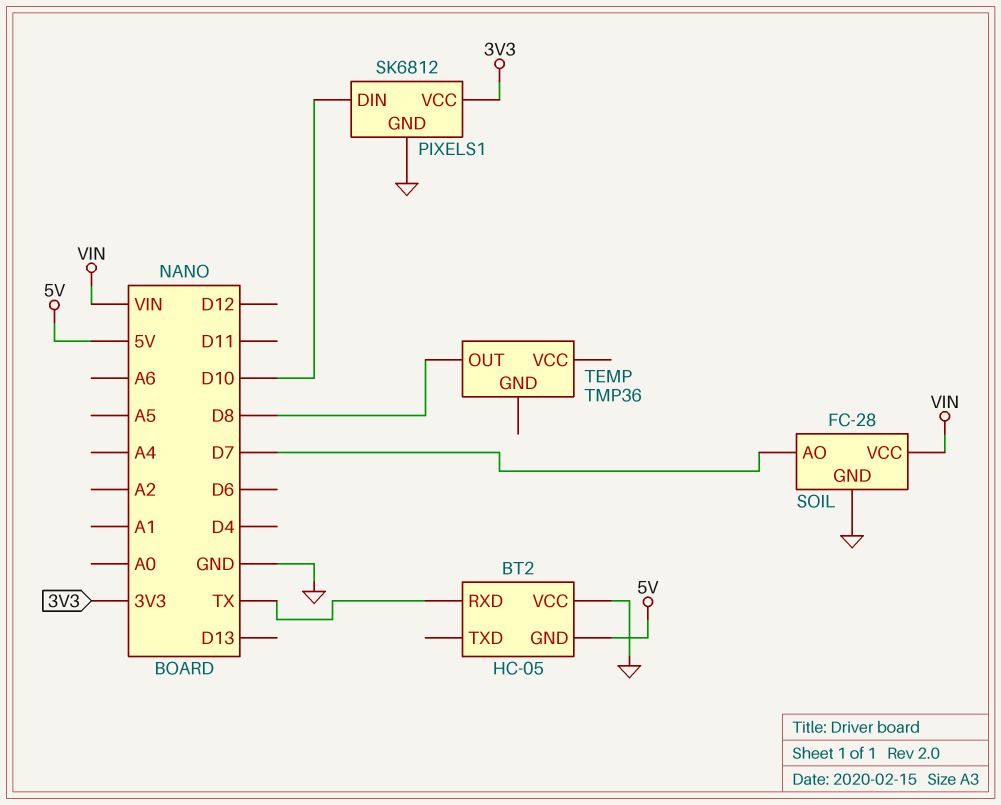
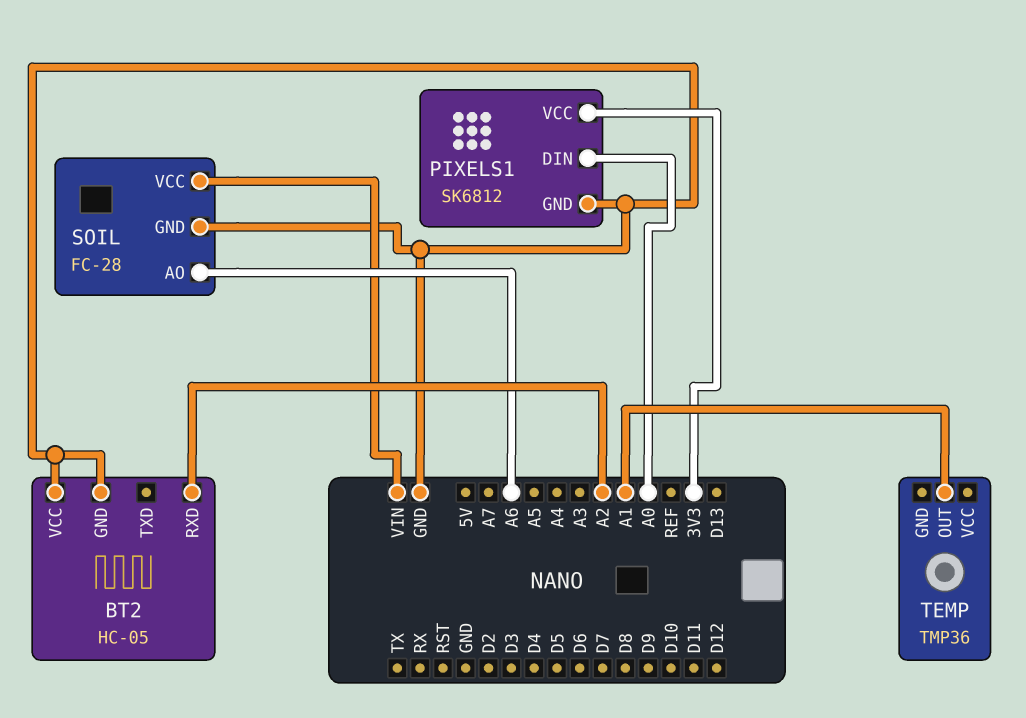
BT2 pin GND: 5V -> GND
BT2 pin RXD: TX -> A2
PIXELS1 pin DIN: D10 -> A0
SOIL pin AO: D7 -> A6
TEMP pin OUT: D8 -> A1

